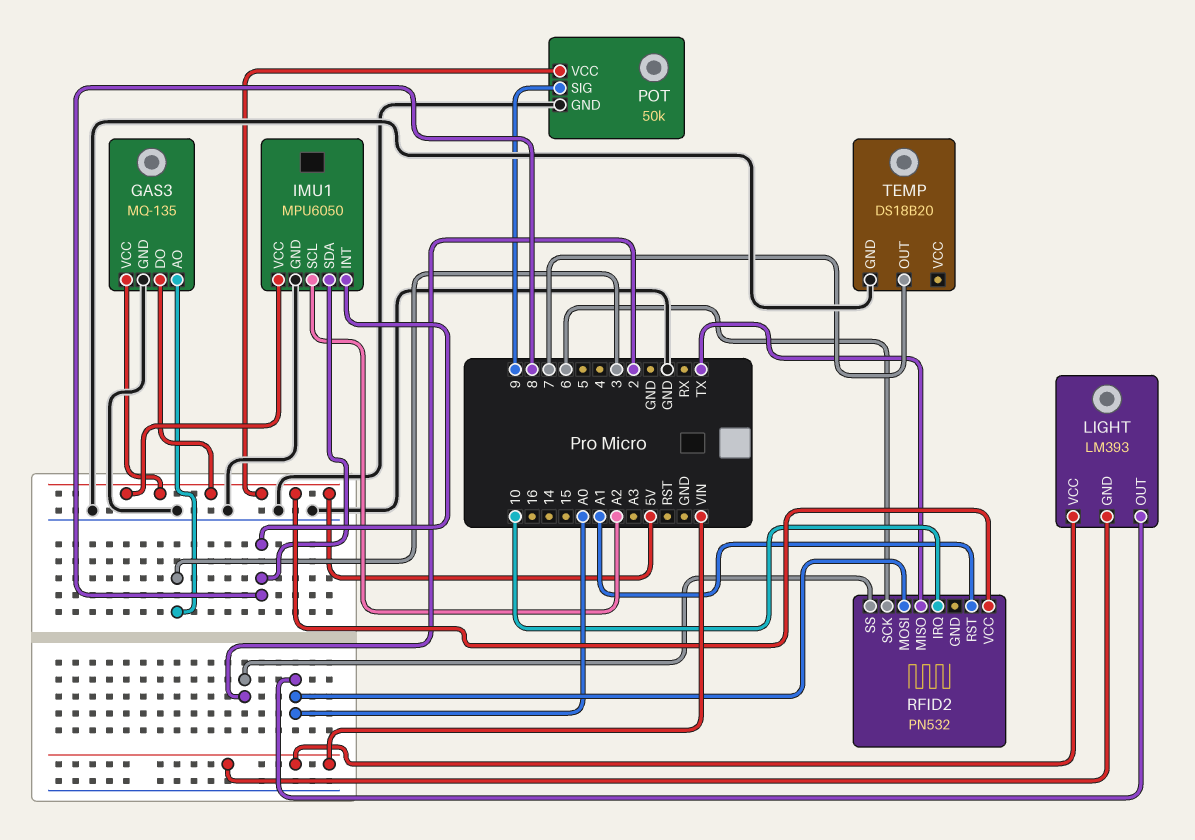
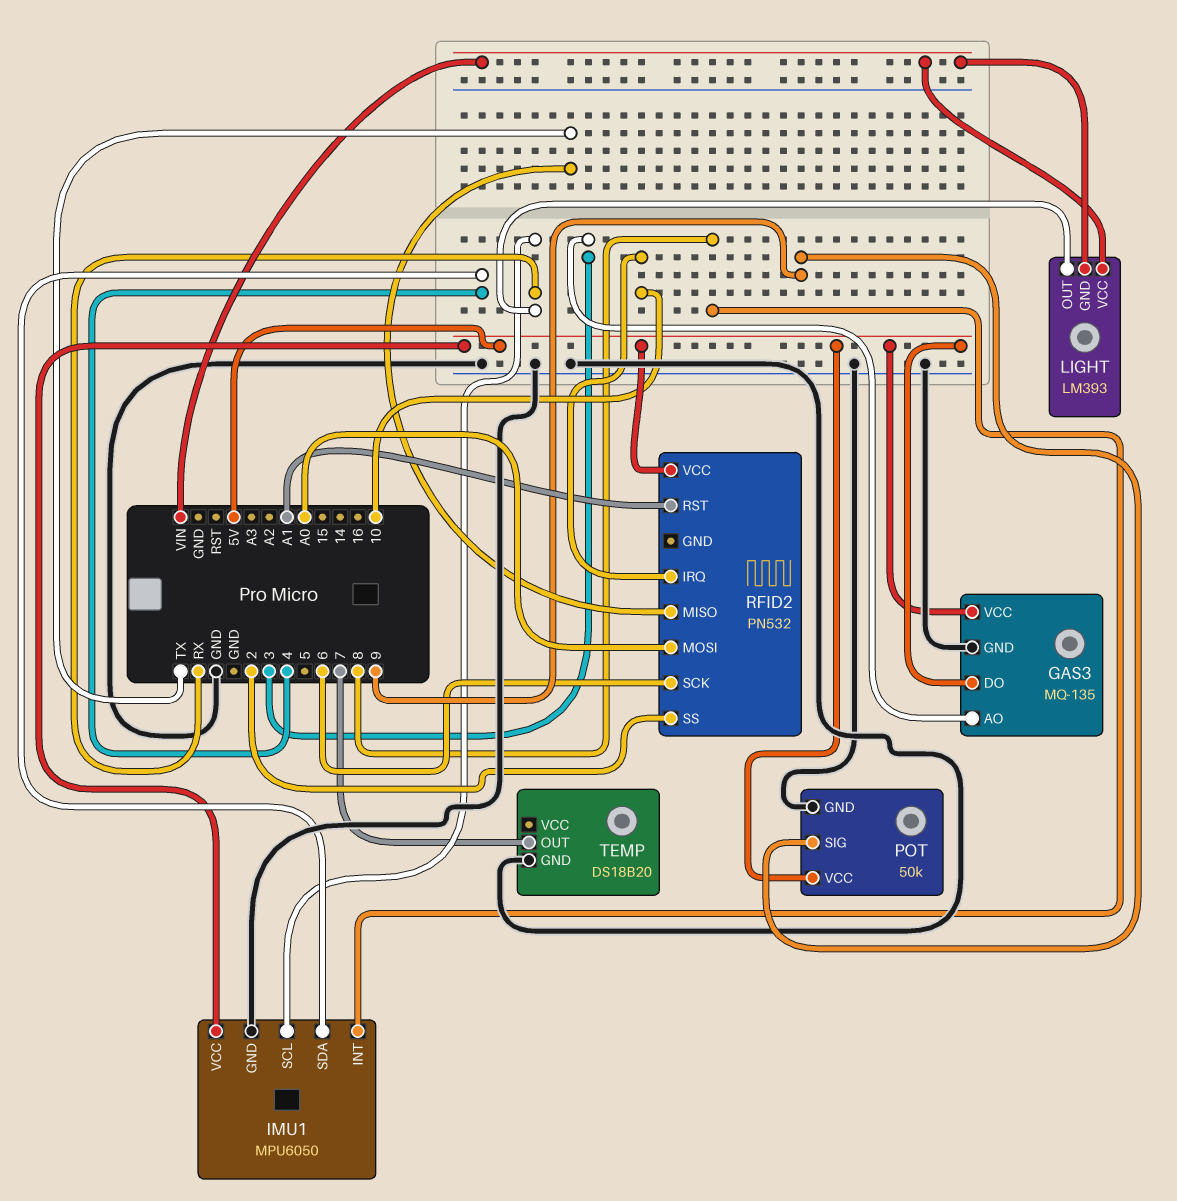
IMU1 pin SCL: A2 -> RX
IMU1 pin SDA: 8 -> 4
LIGHT pin OUT: A0 -> RX

